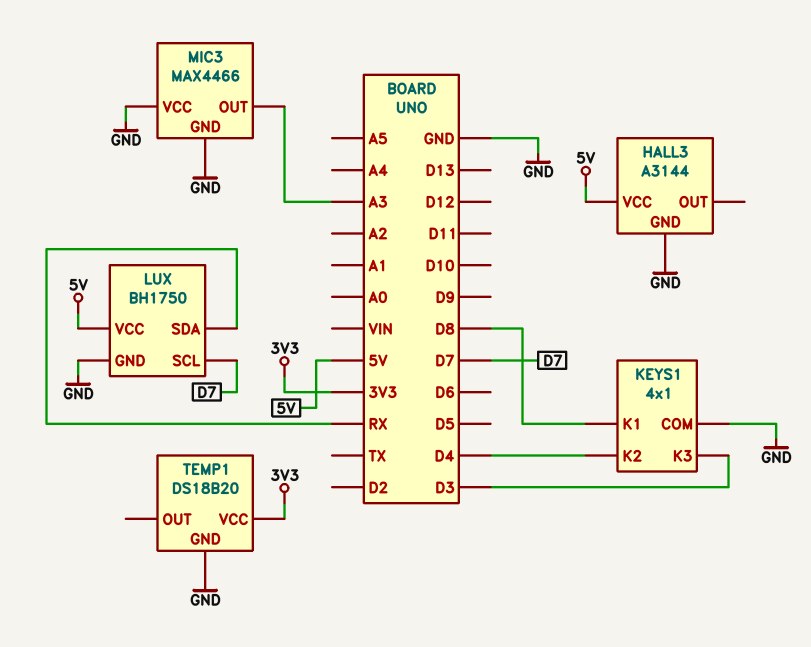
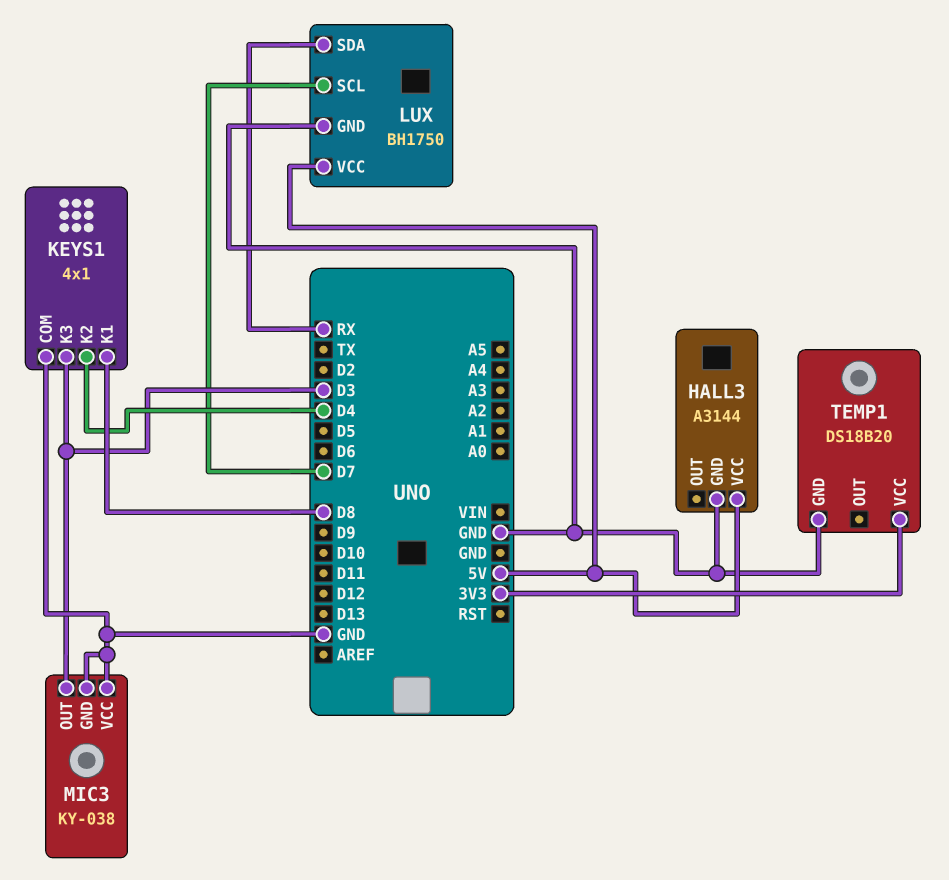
MIC3: MAX4466 -> KY-038
MIC3 pin OUT: A3 -> D3

